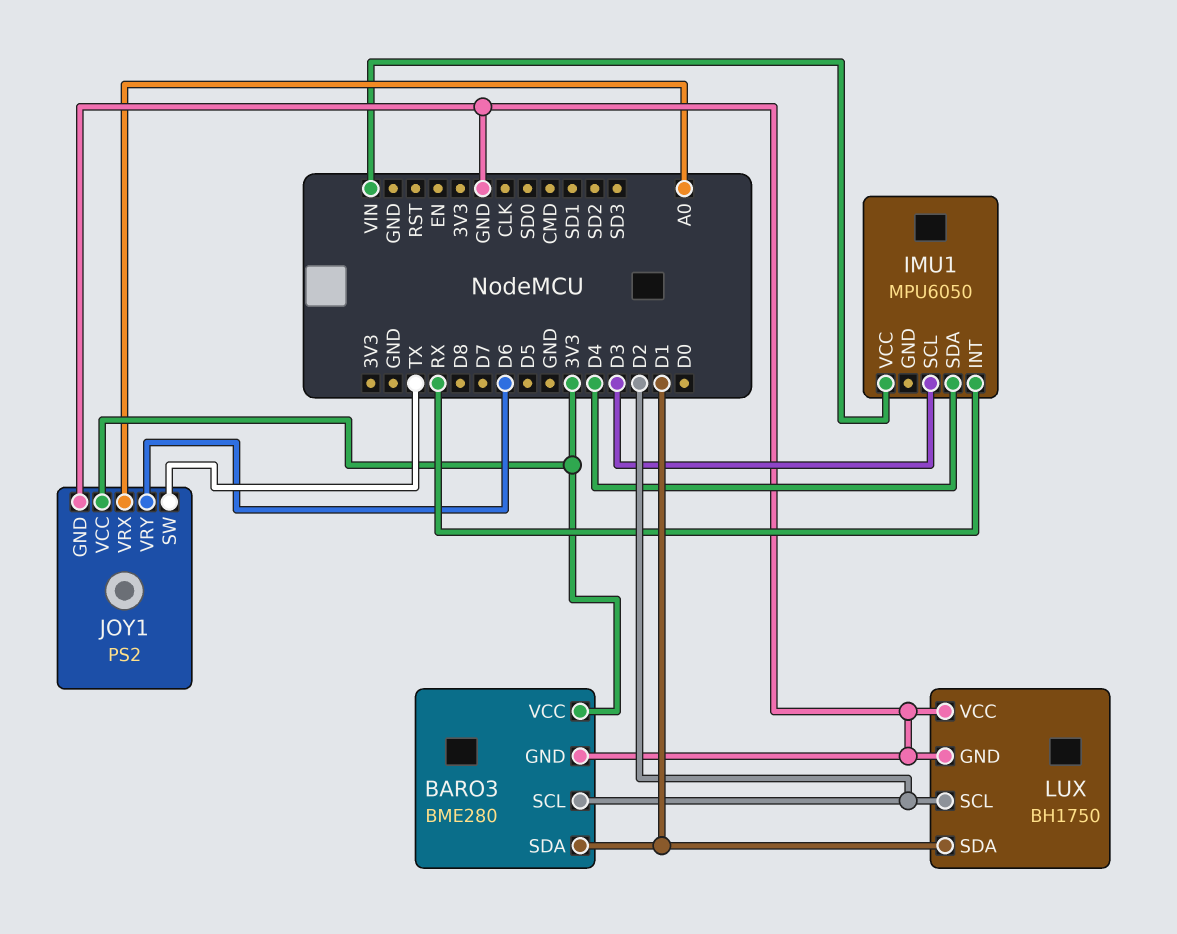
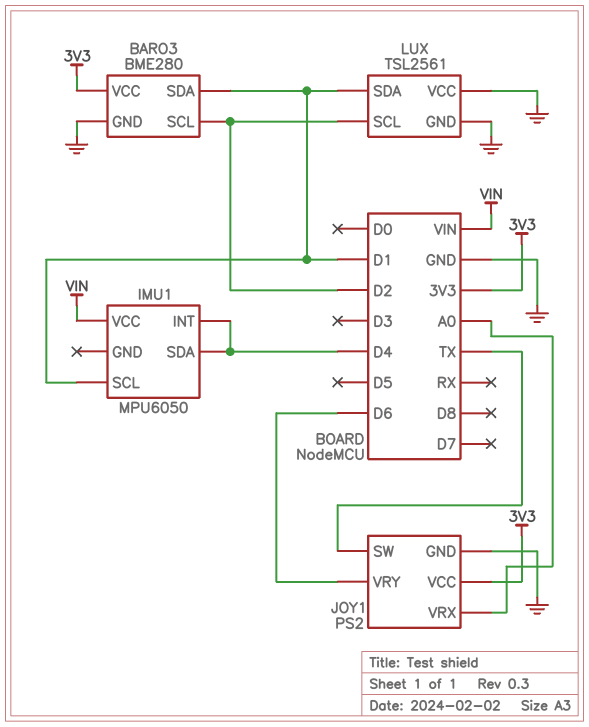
IMU1 pin INT: RX -> D4
IMU1 pin SCL: D3 -> D1
LUX: BH1750 -> TSL2561

